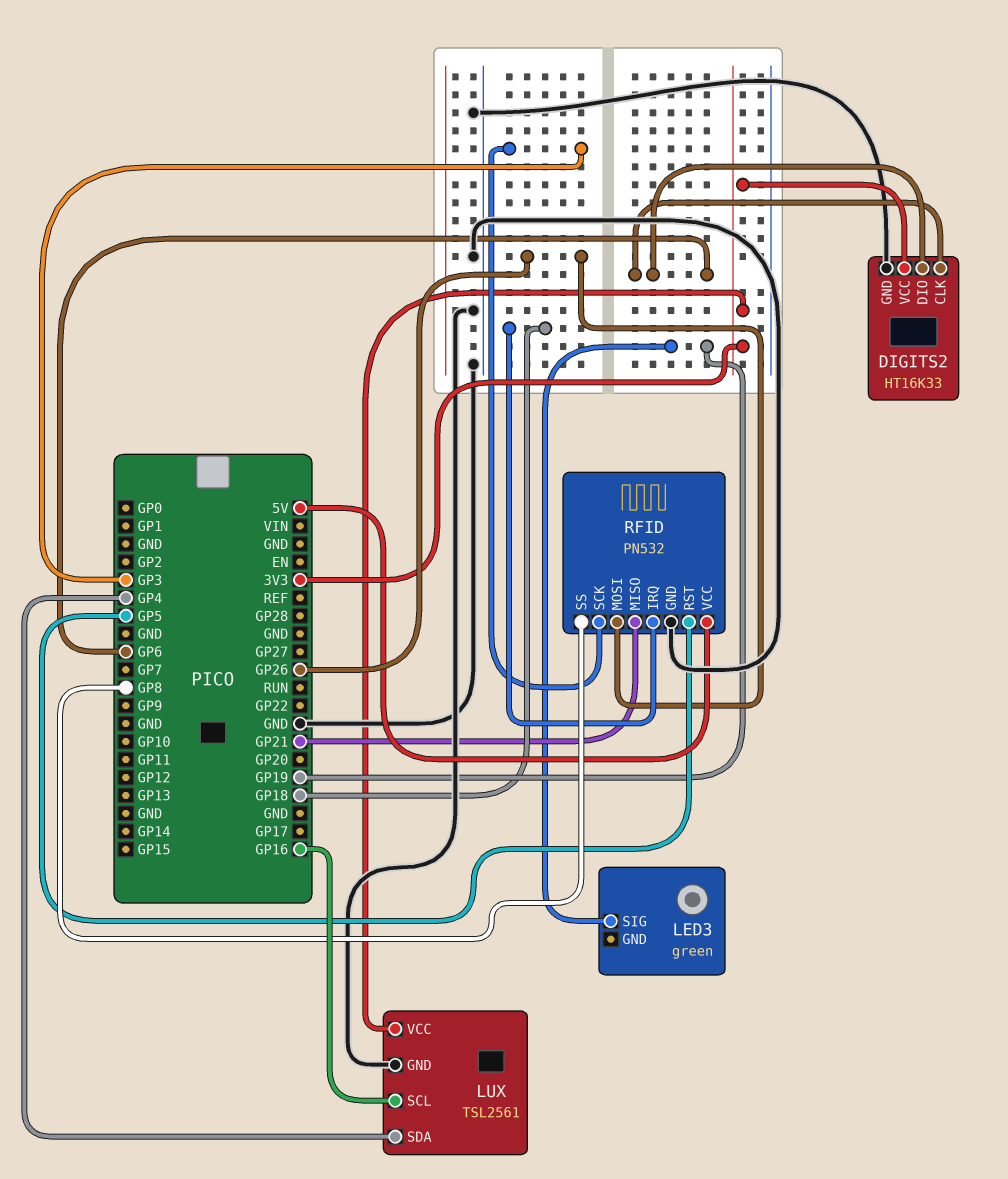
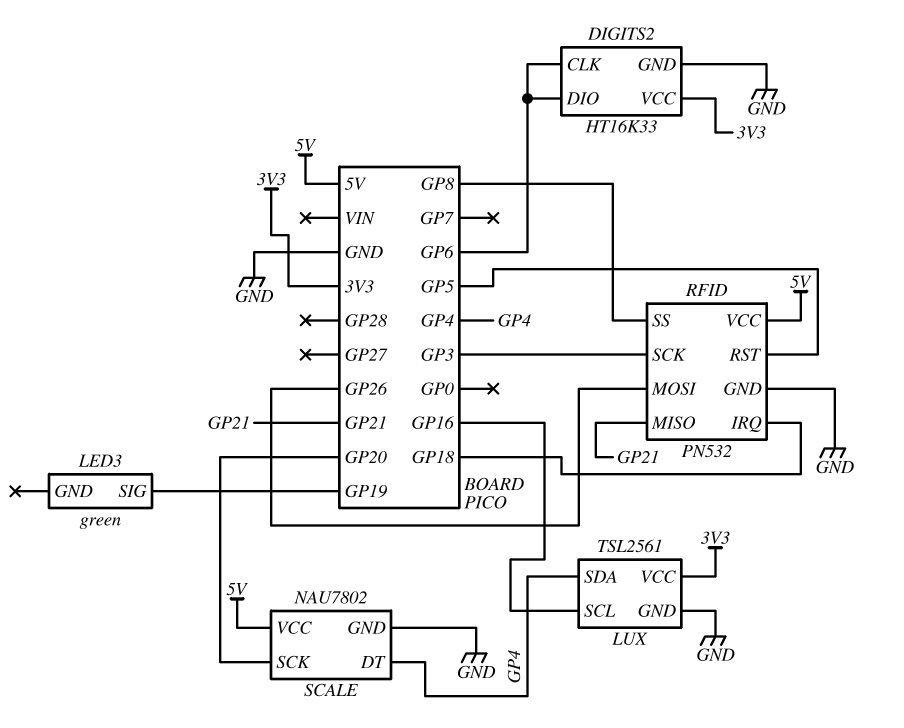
SCALE: none -> NAU7802
SCALE pin DT: none -> GP4
SCALE pin GND: none -> GND
SCALE pin SCK: none -> GP20
SCALE pin VCC: none -> 5V

